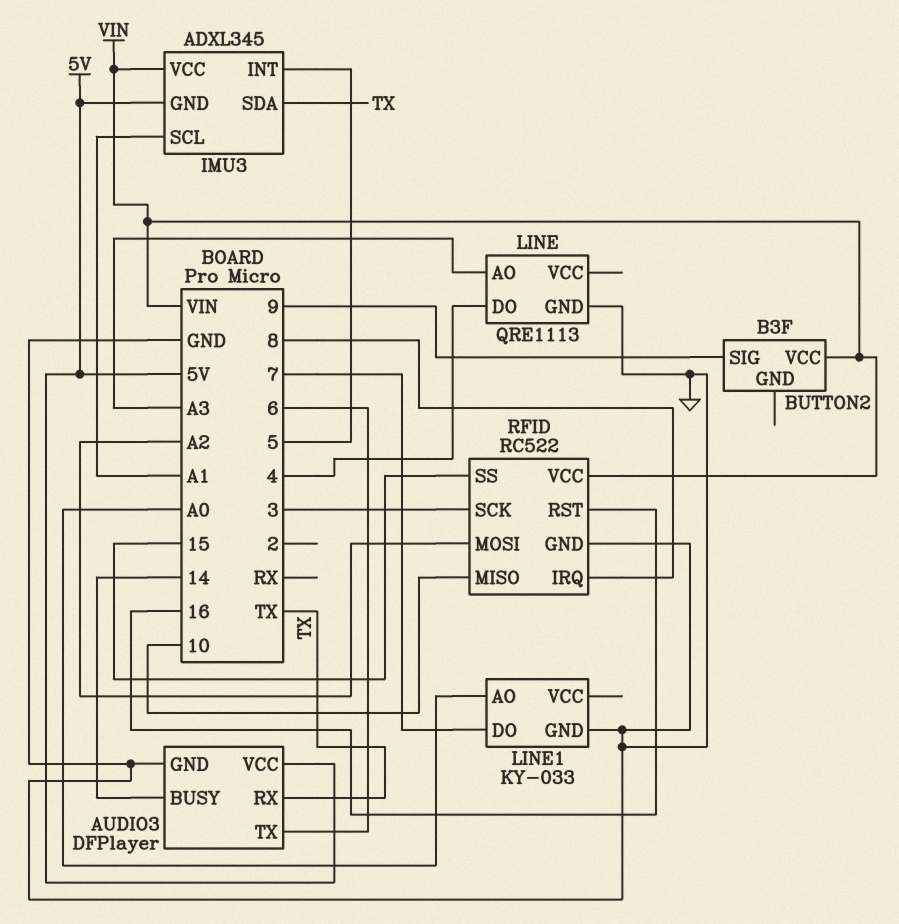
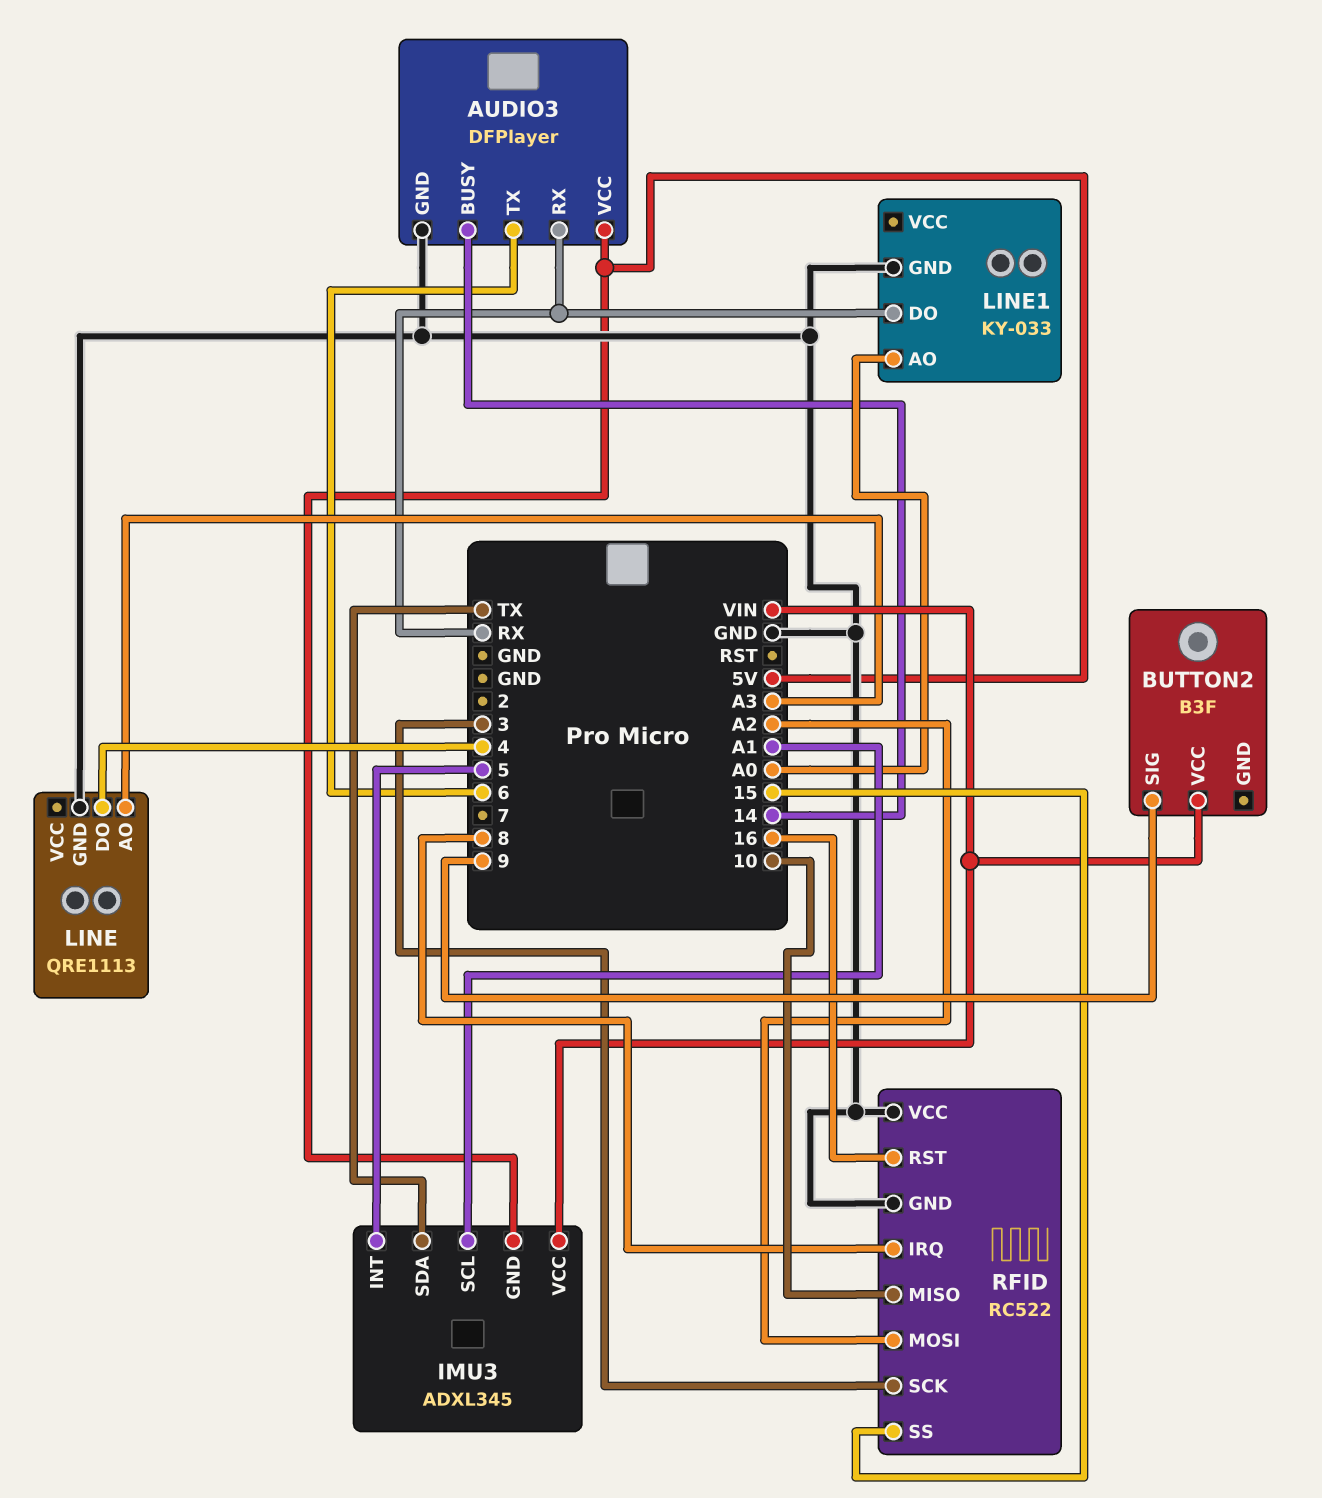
AUDIO3 pin RX: TX -> RX
LINE1 pin DO: 7 -> RX
RFID pin VCC: VIN -> GND

